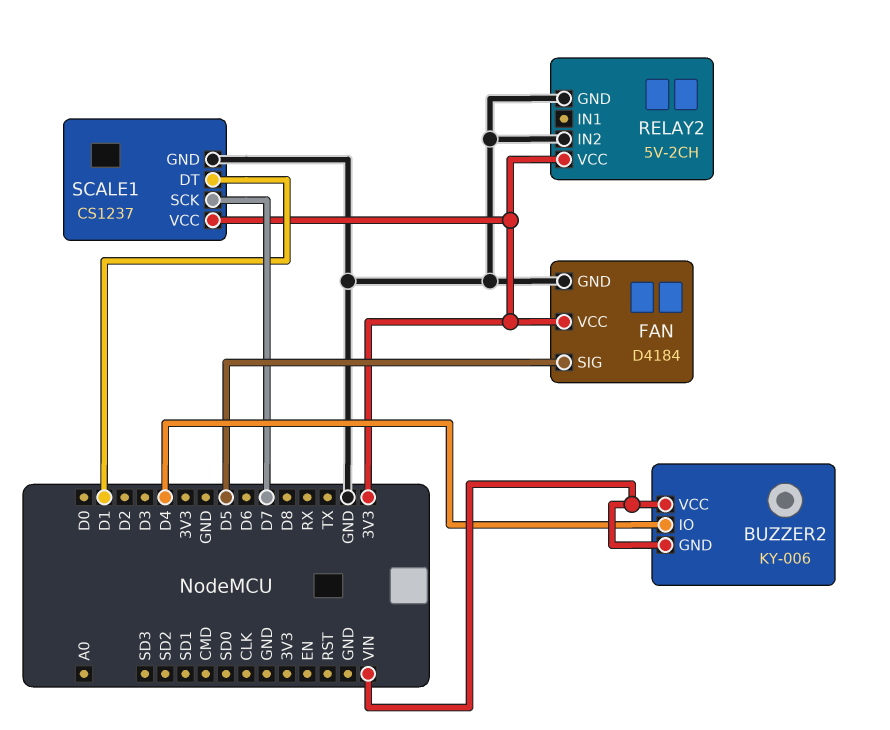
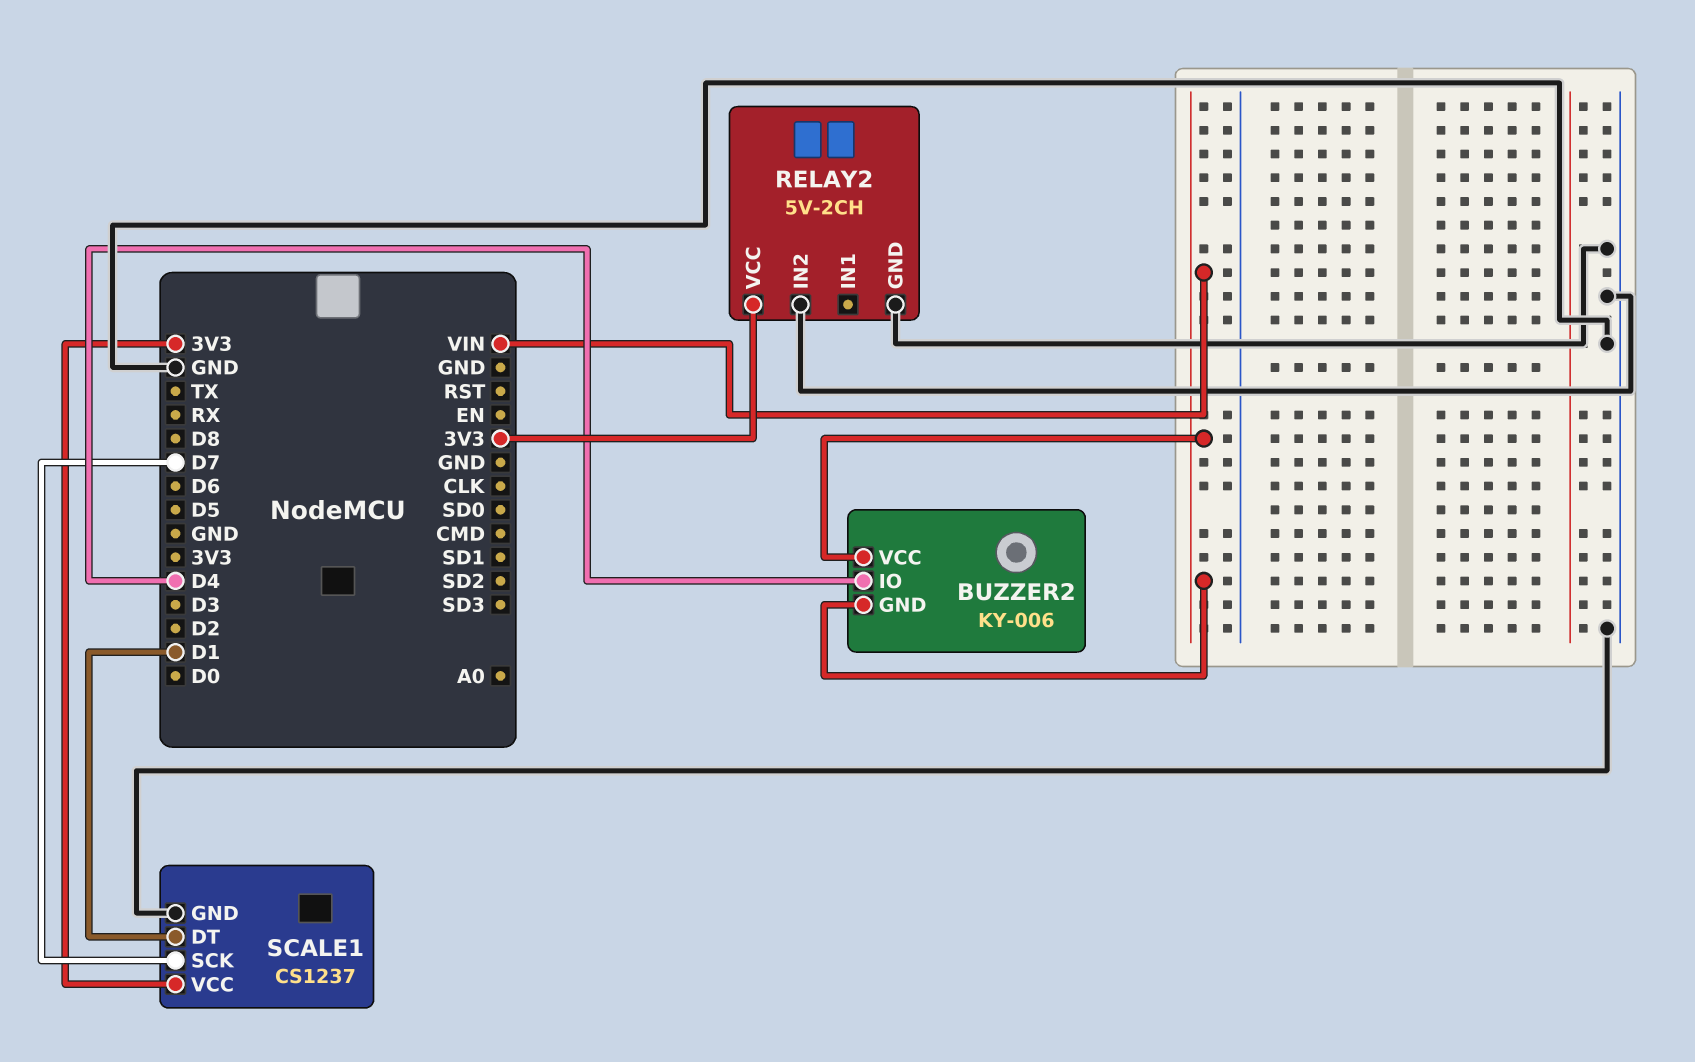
FAN: D4184 -> none
FAN pin GND: GND -> none
FAN pin SIG: D5 -> none
FAN pin VCC: 3V3 -> none

